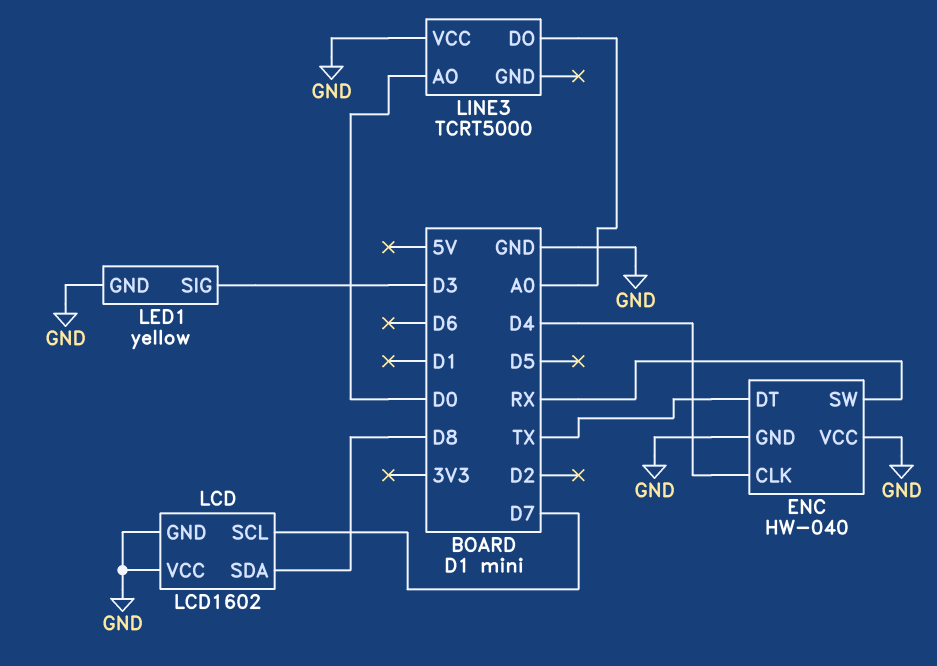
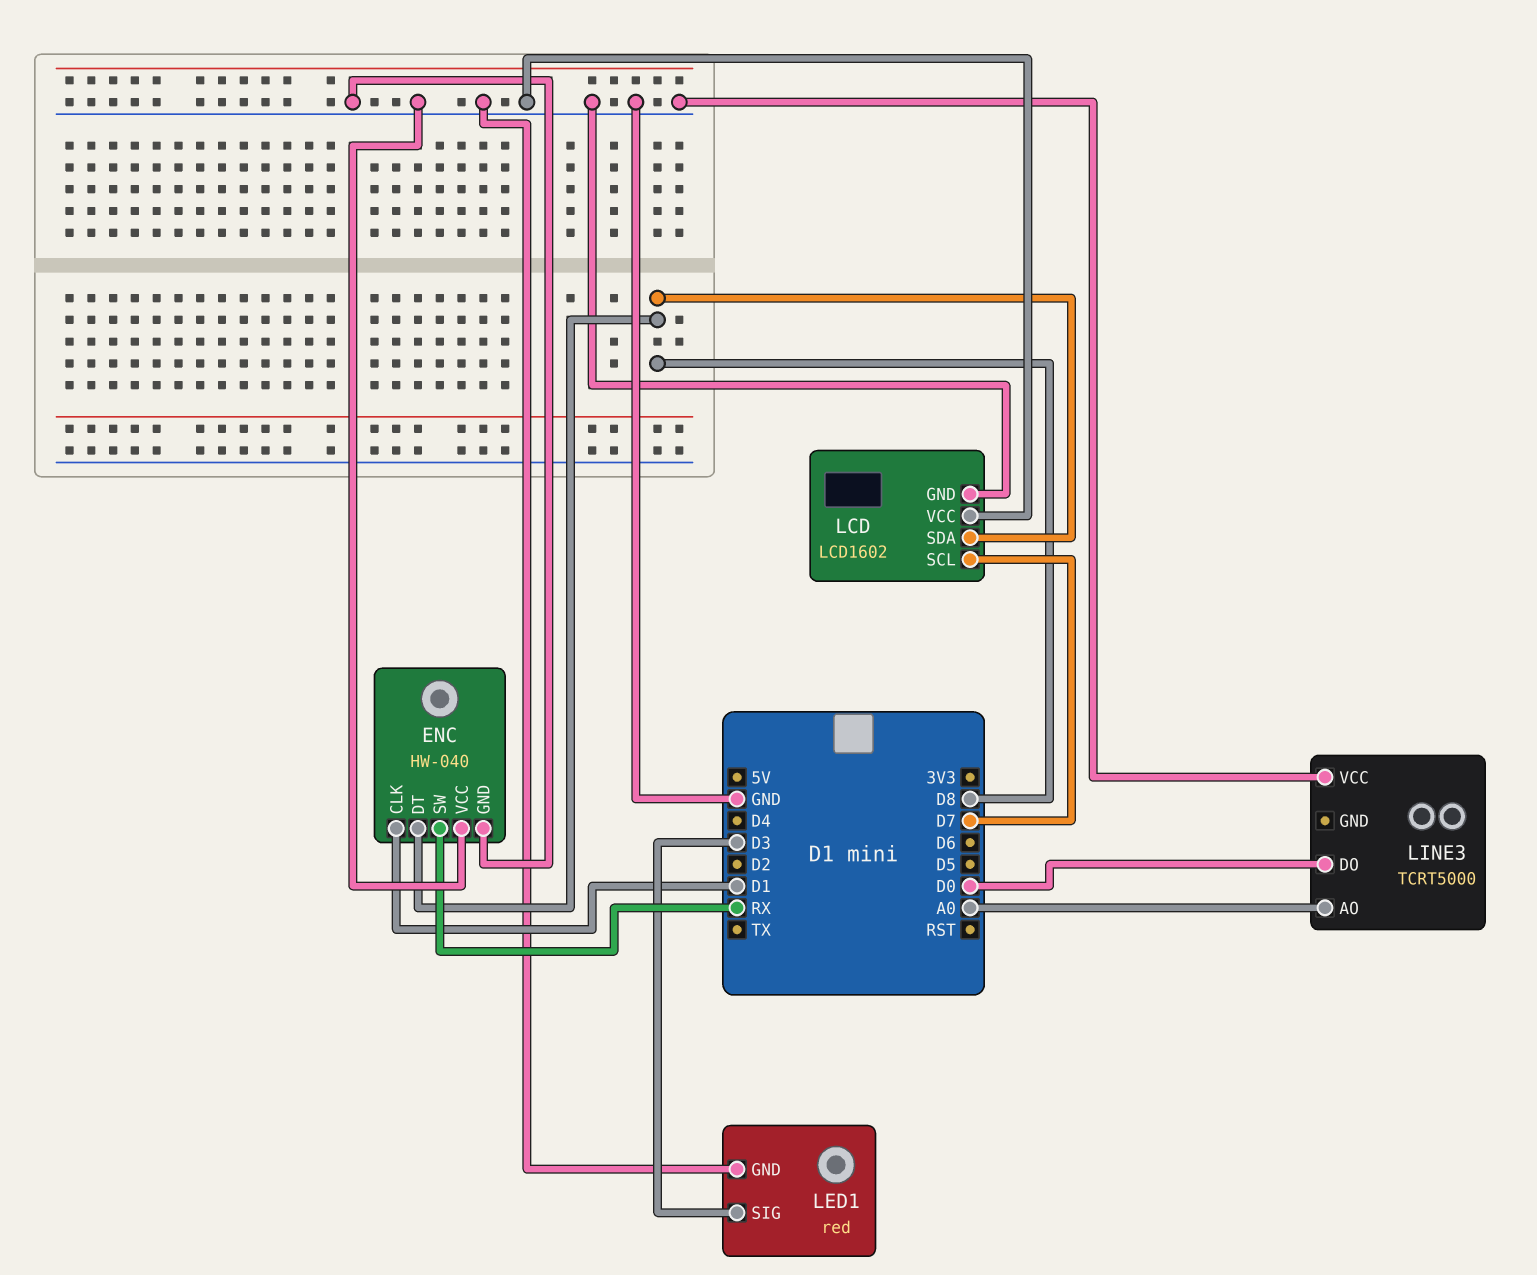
ENC pin CLK: D4 -> D1
ENC pin DT: TX -> D8
LED1: yellow -> red
LINE3 pin AO: D0 -> A0
LINE3 pin DO: A0 -> D0

